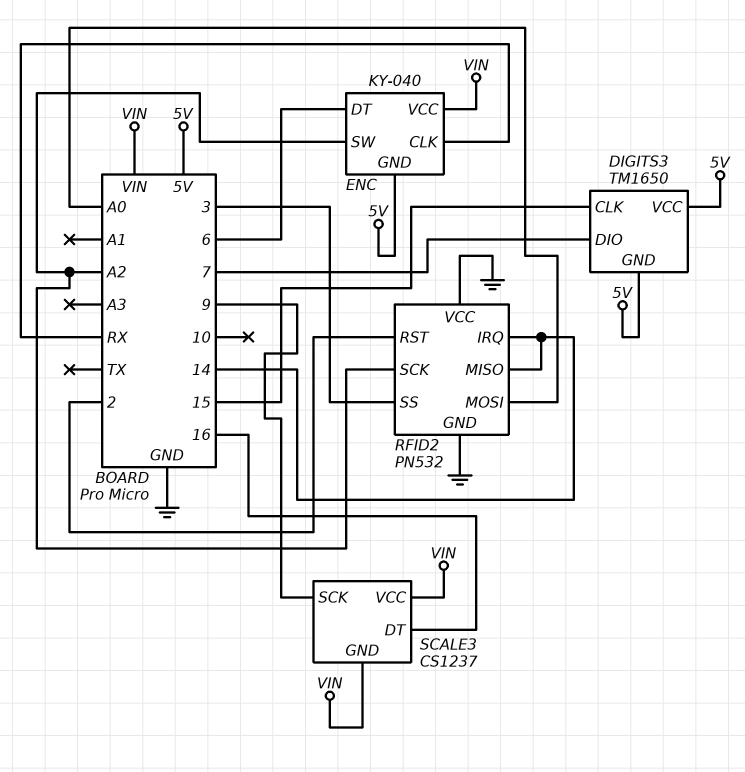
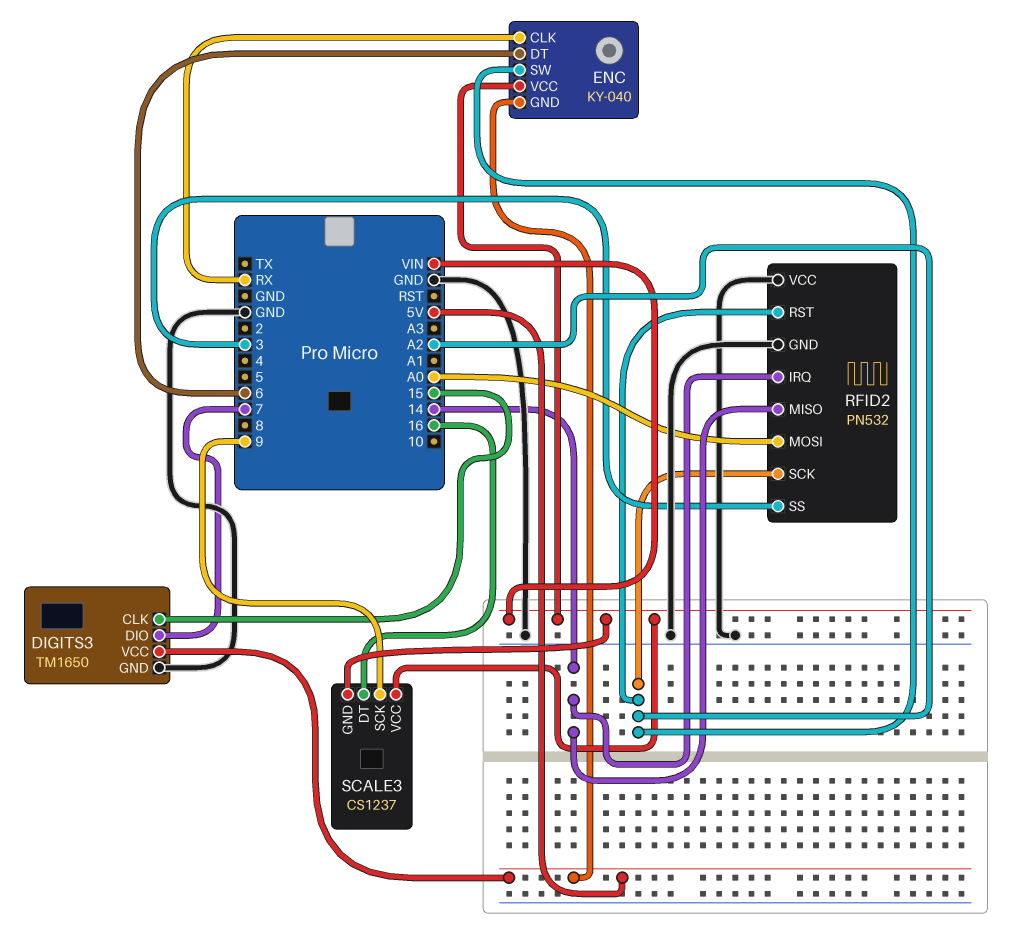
DIGITS3 pin GND: 5V -> GND
RFID2 pin RST: 2 -> A2

